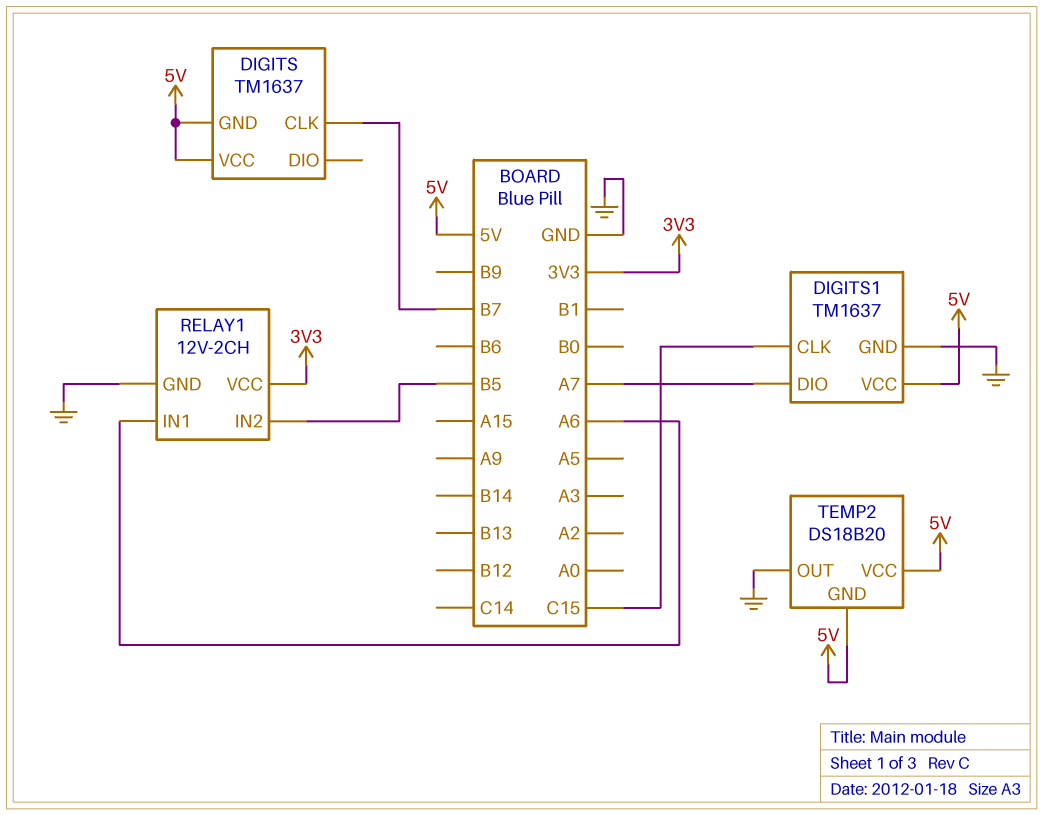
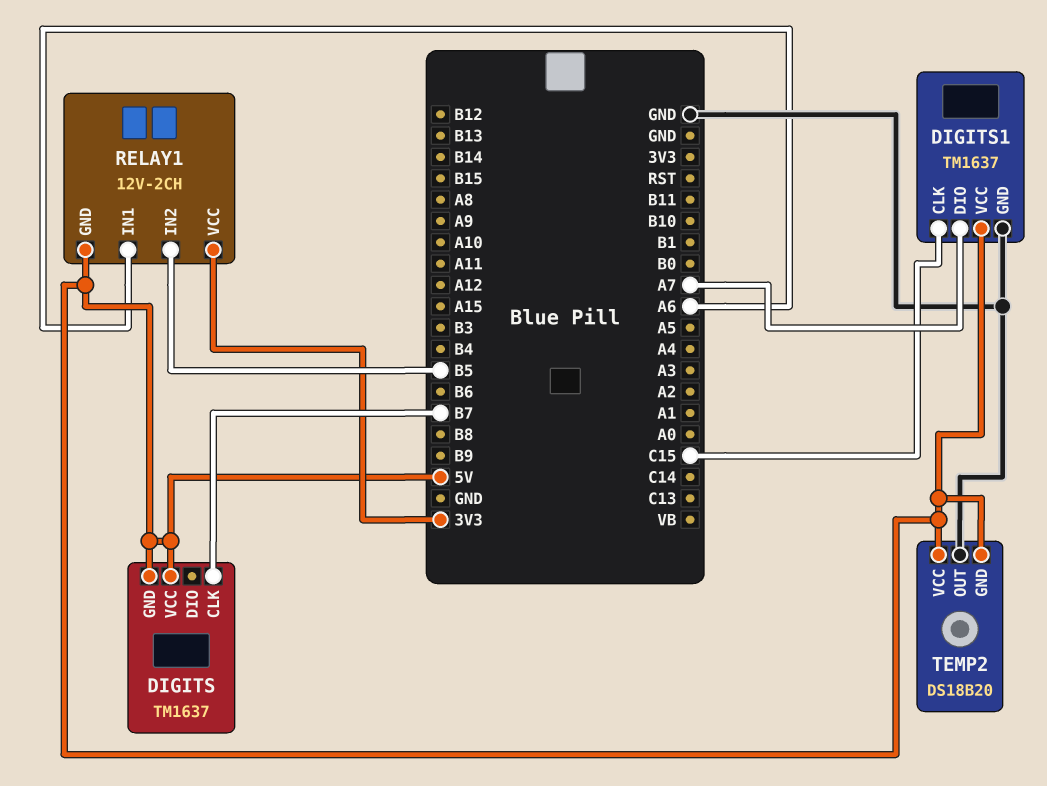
RELAY1 pin GND: GND -> 5V

